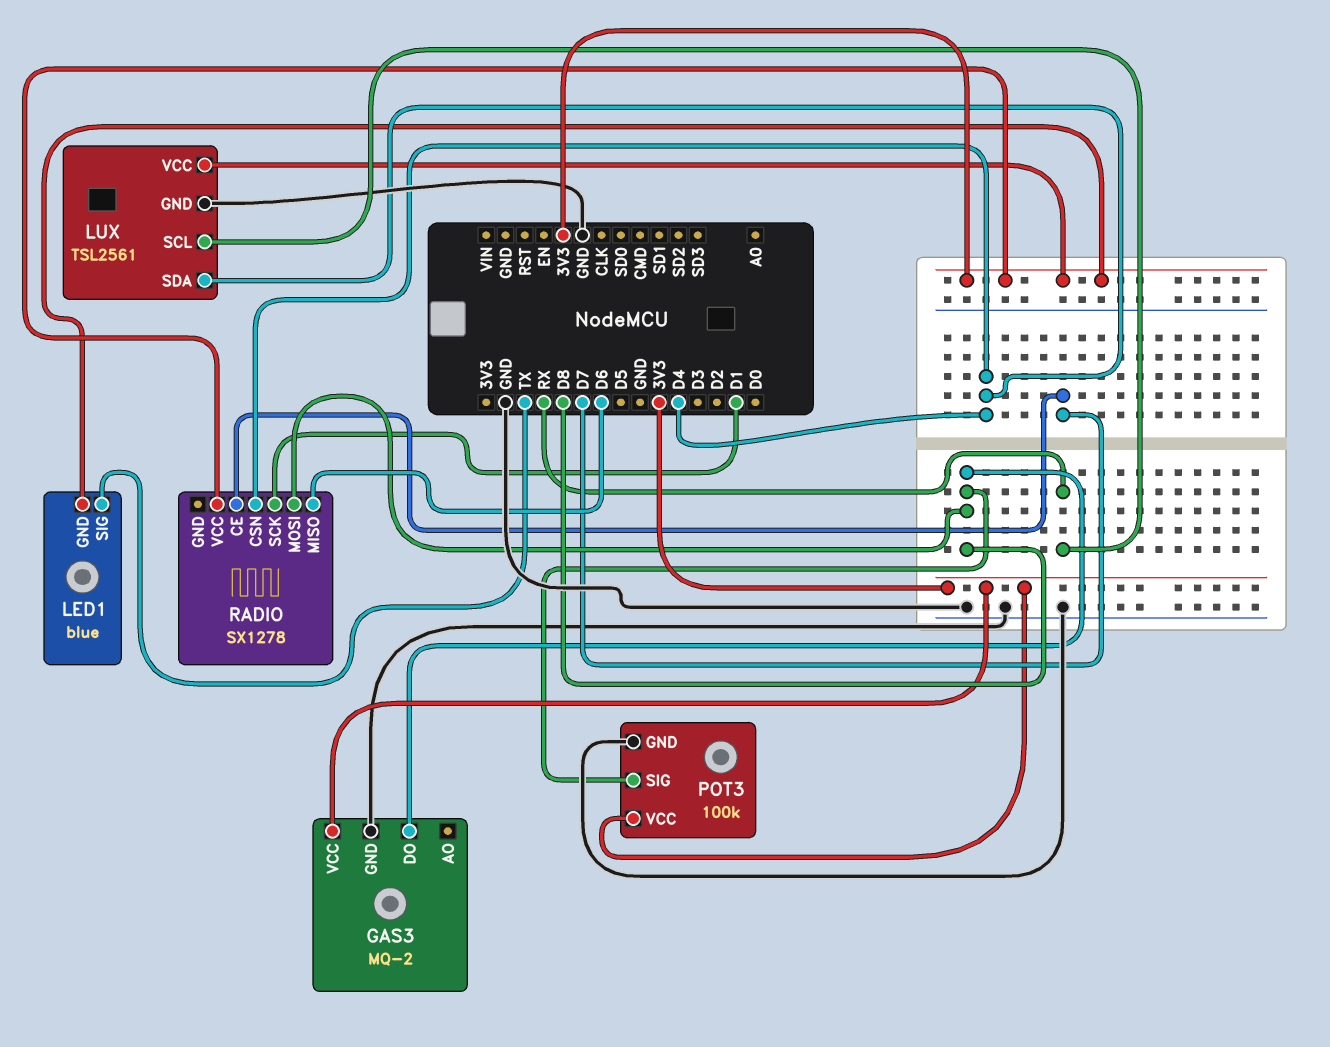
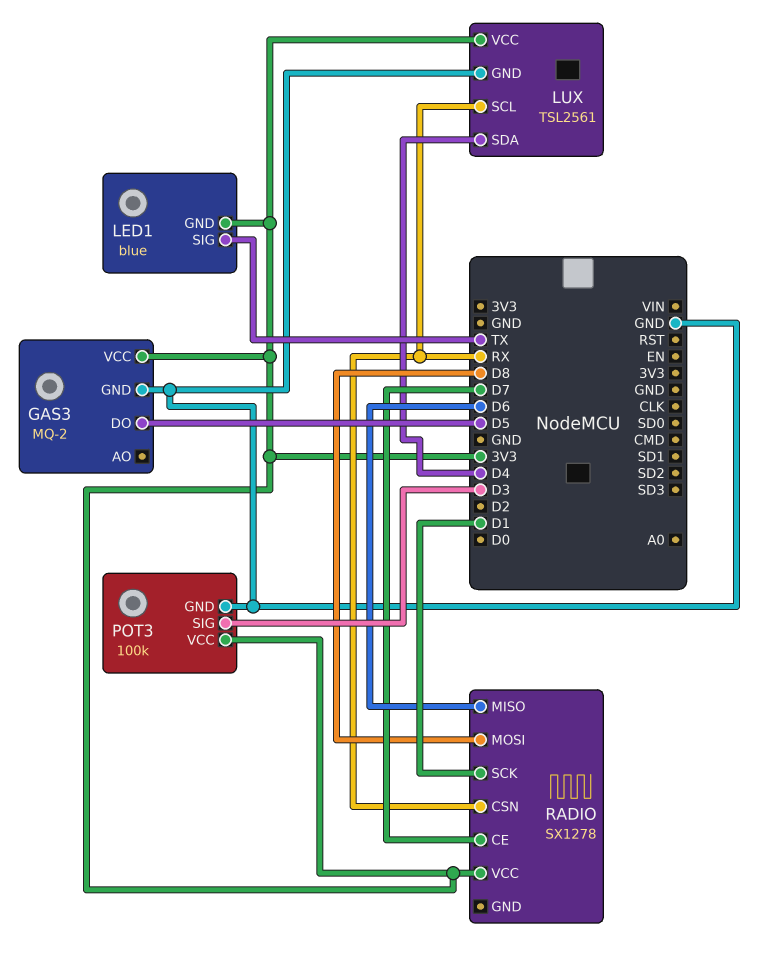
GAS3 pin DO: D8 -> D5
POT3 pin SIG: D8 -> D3
RADIO pin CSN: D4 -> RX

